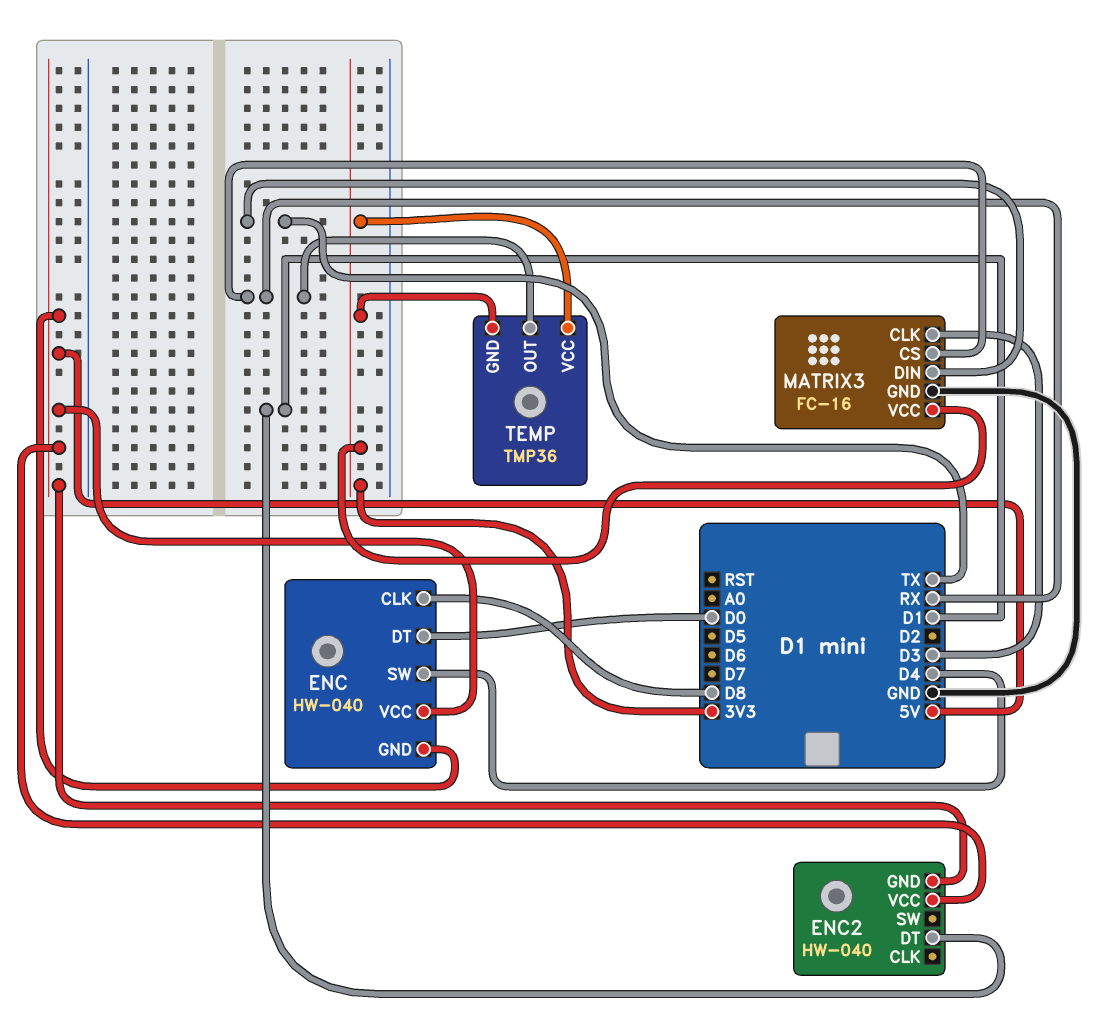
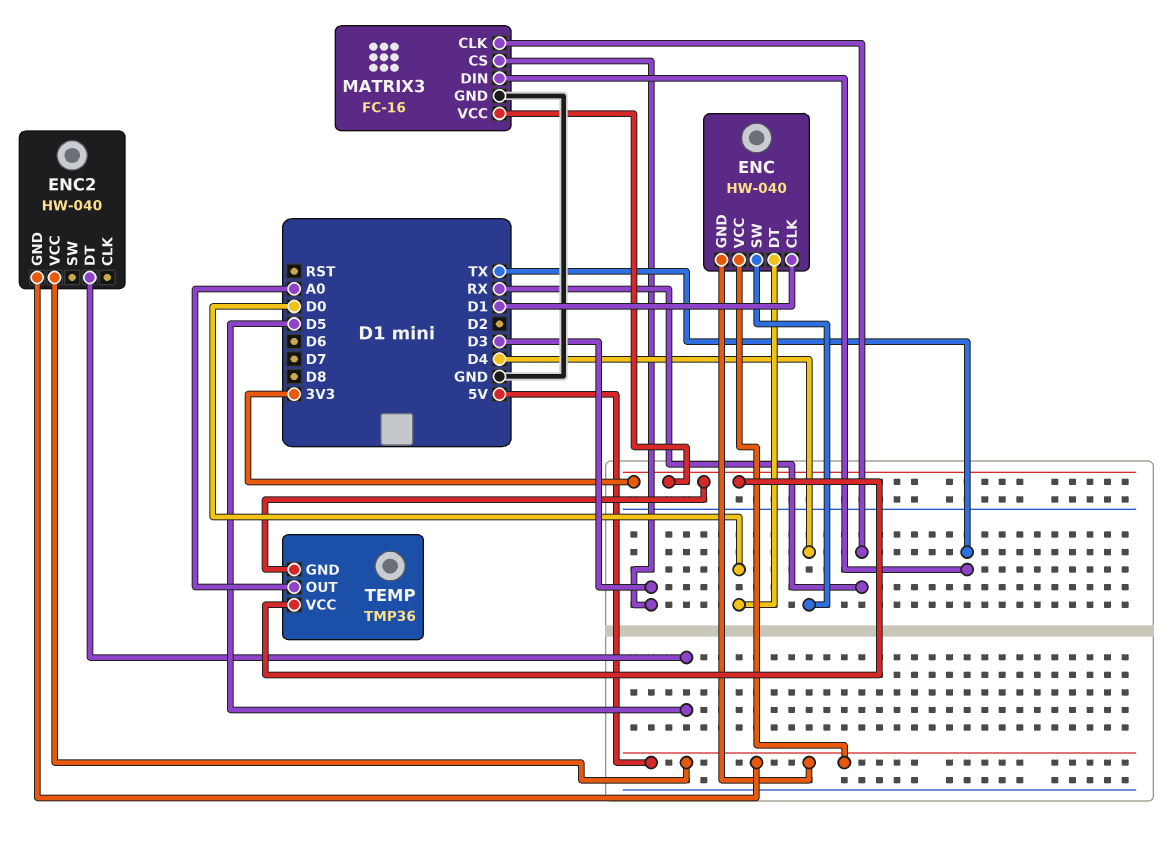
ENC pin CLK: D8 -> D1
ENC2 pin DT: D1 -> D5
MATRIX3 pin CLK: D3 -> RX
MATRIX3 pin CS: RX -> D3
TEMP pin OUT: RX -> A0

